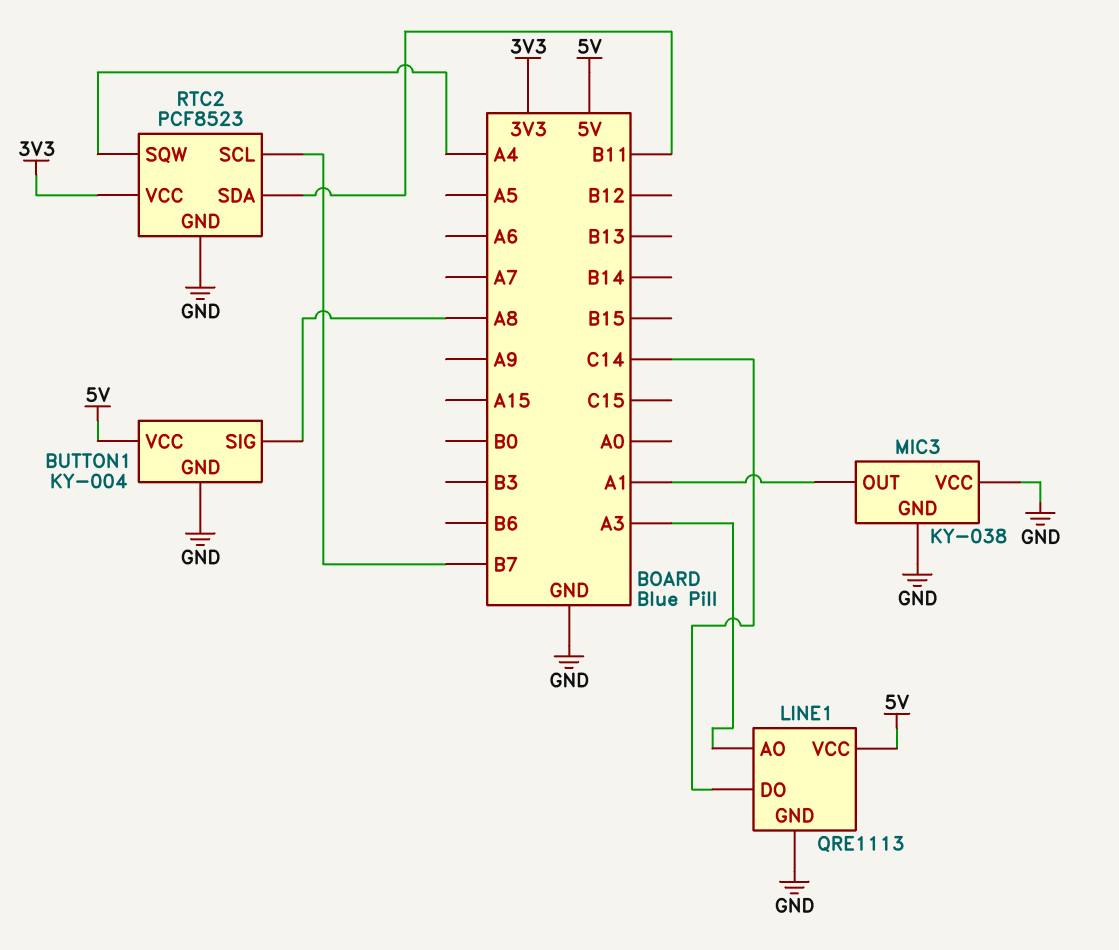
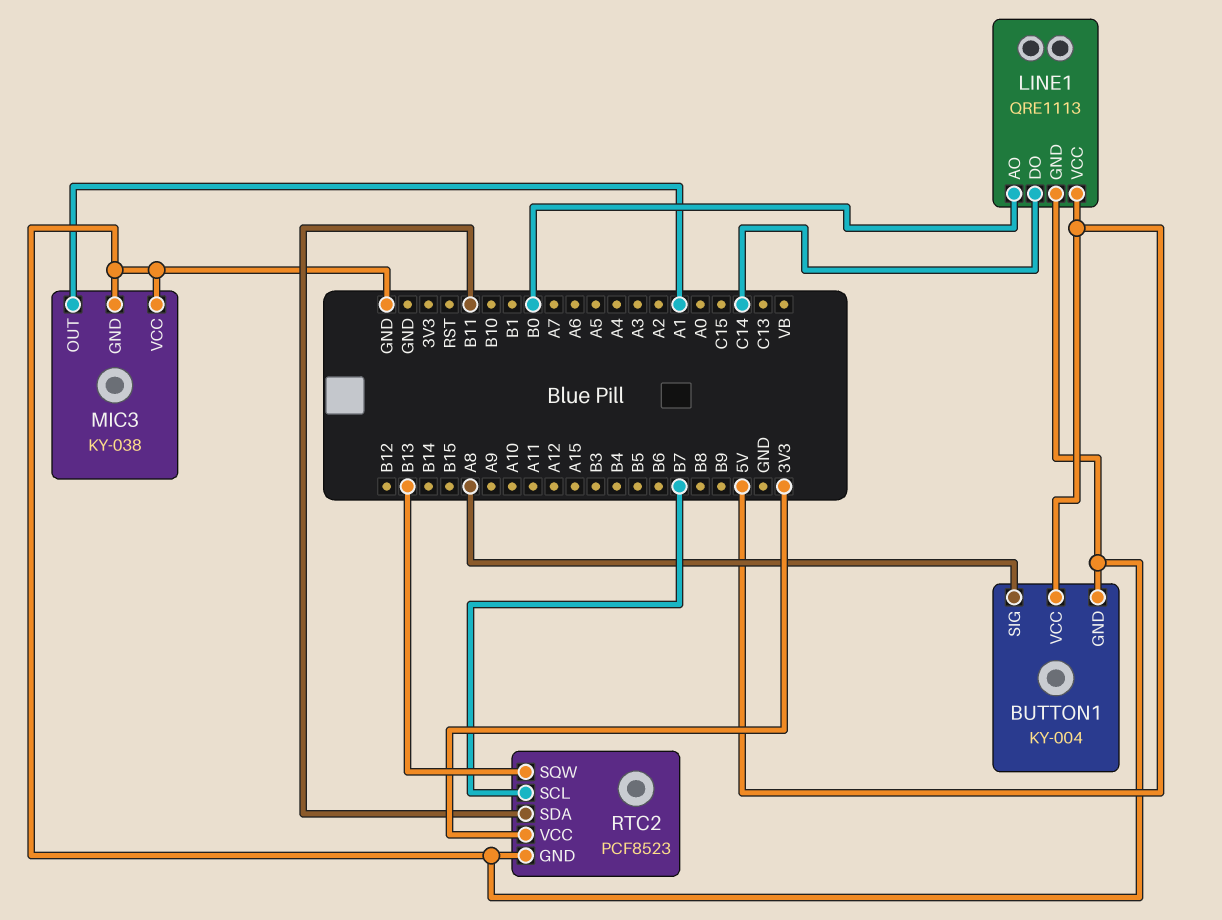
LINE1 pin AO: A3 -> B0
RTC2 pin SQW: A4 -> B13

